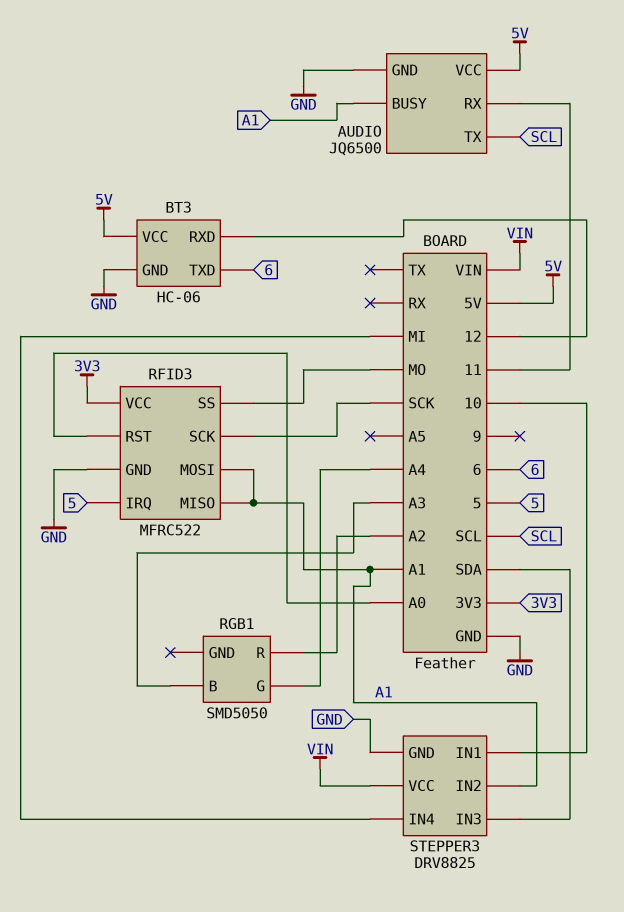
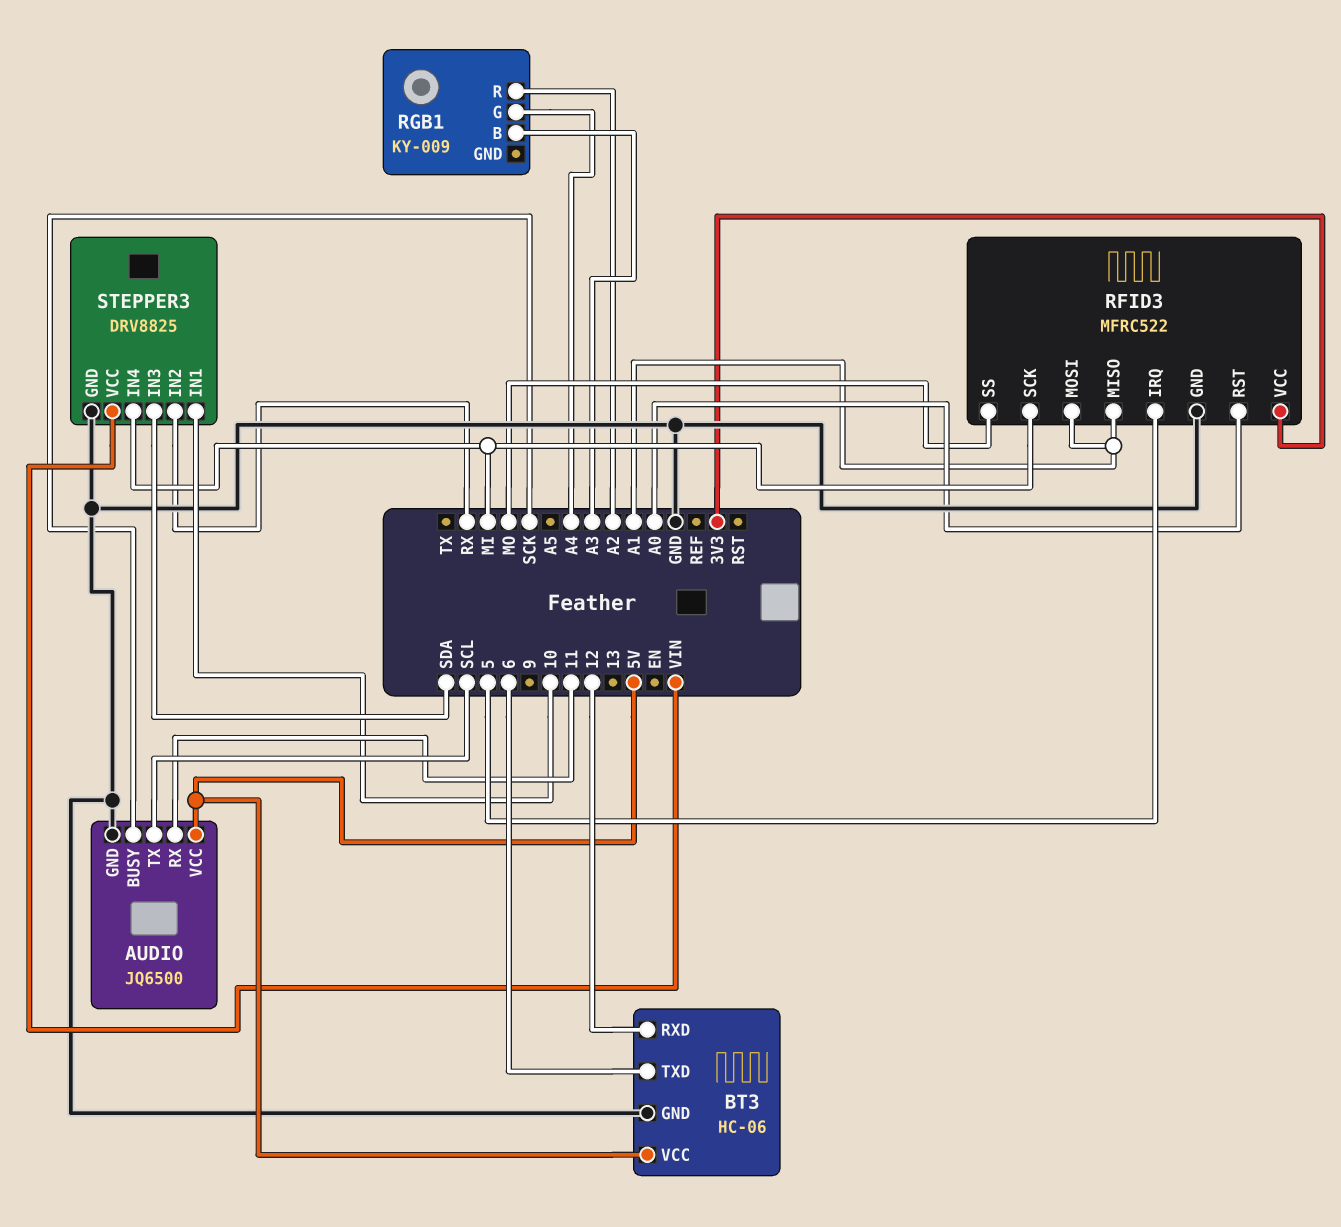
AUDIO pin BUSY: A1 -> SCK
RFID3 pin SCK: SCK -> MI
RGB1: SMD5050 -> KY-009
STEPPER3 pin IN2: A1 -> RX

